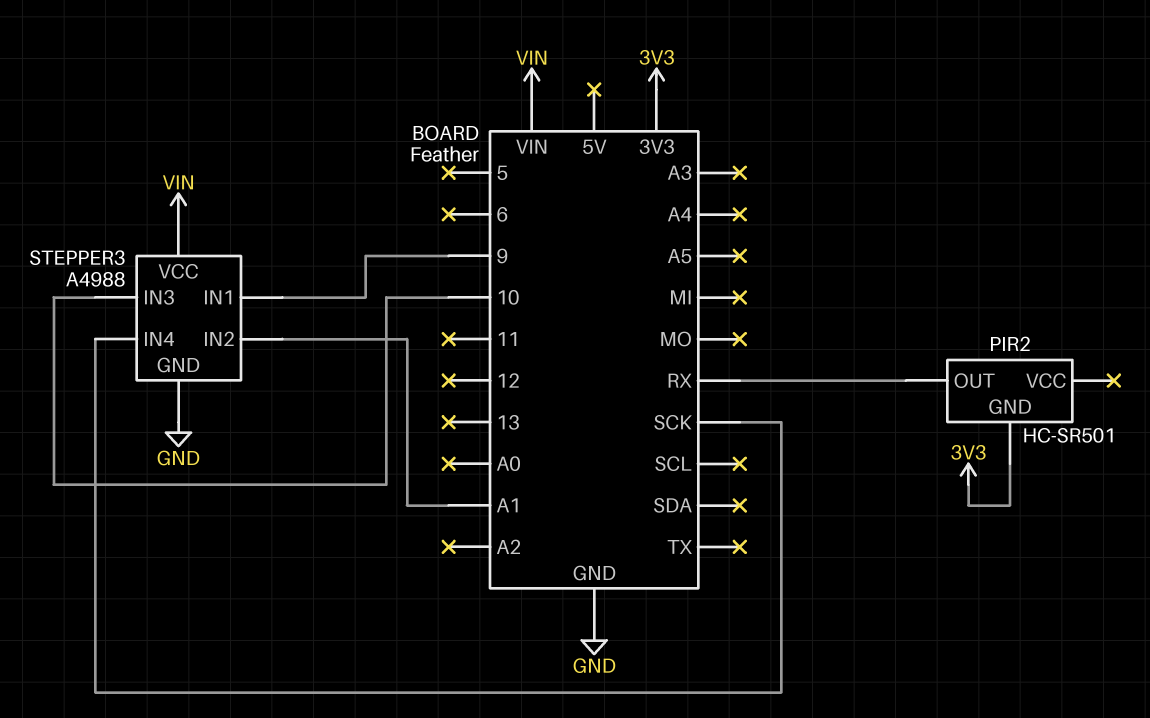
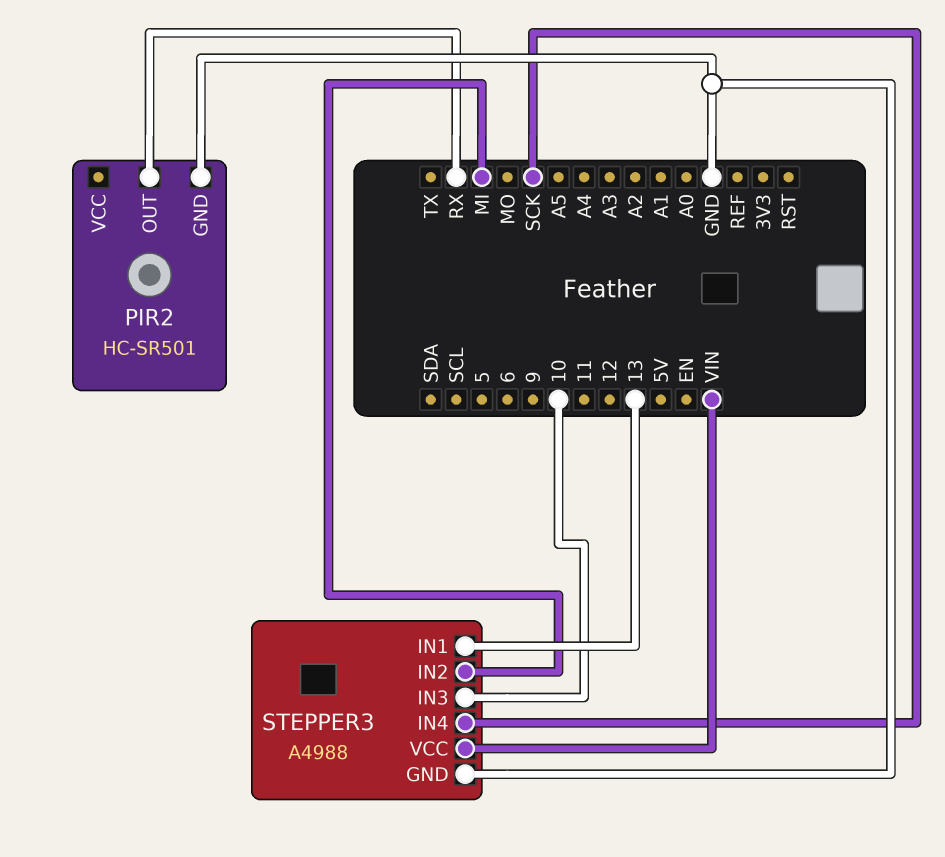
PIR2 pin GND: 3V3 -> GND
STEPPER3 pin IN1: 9 -> 13
STEPPER3 pin IN2: A1 -> MI

